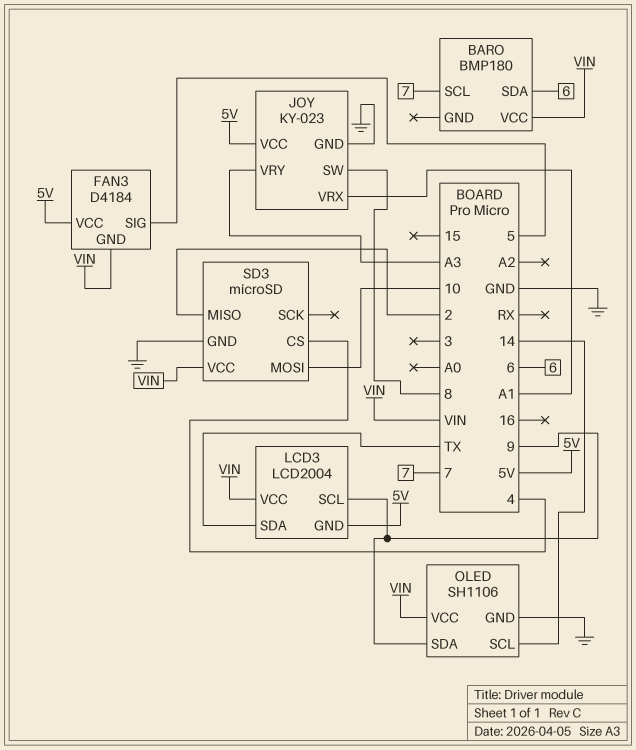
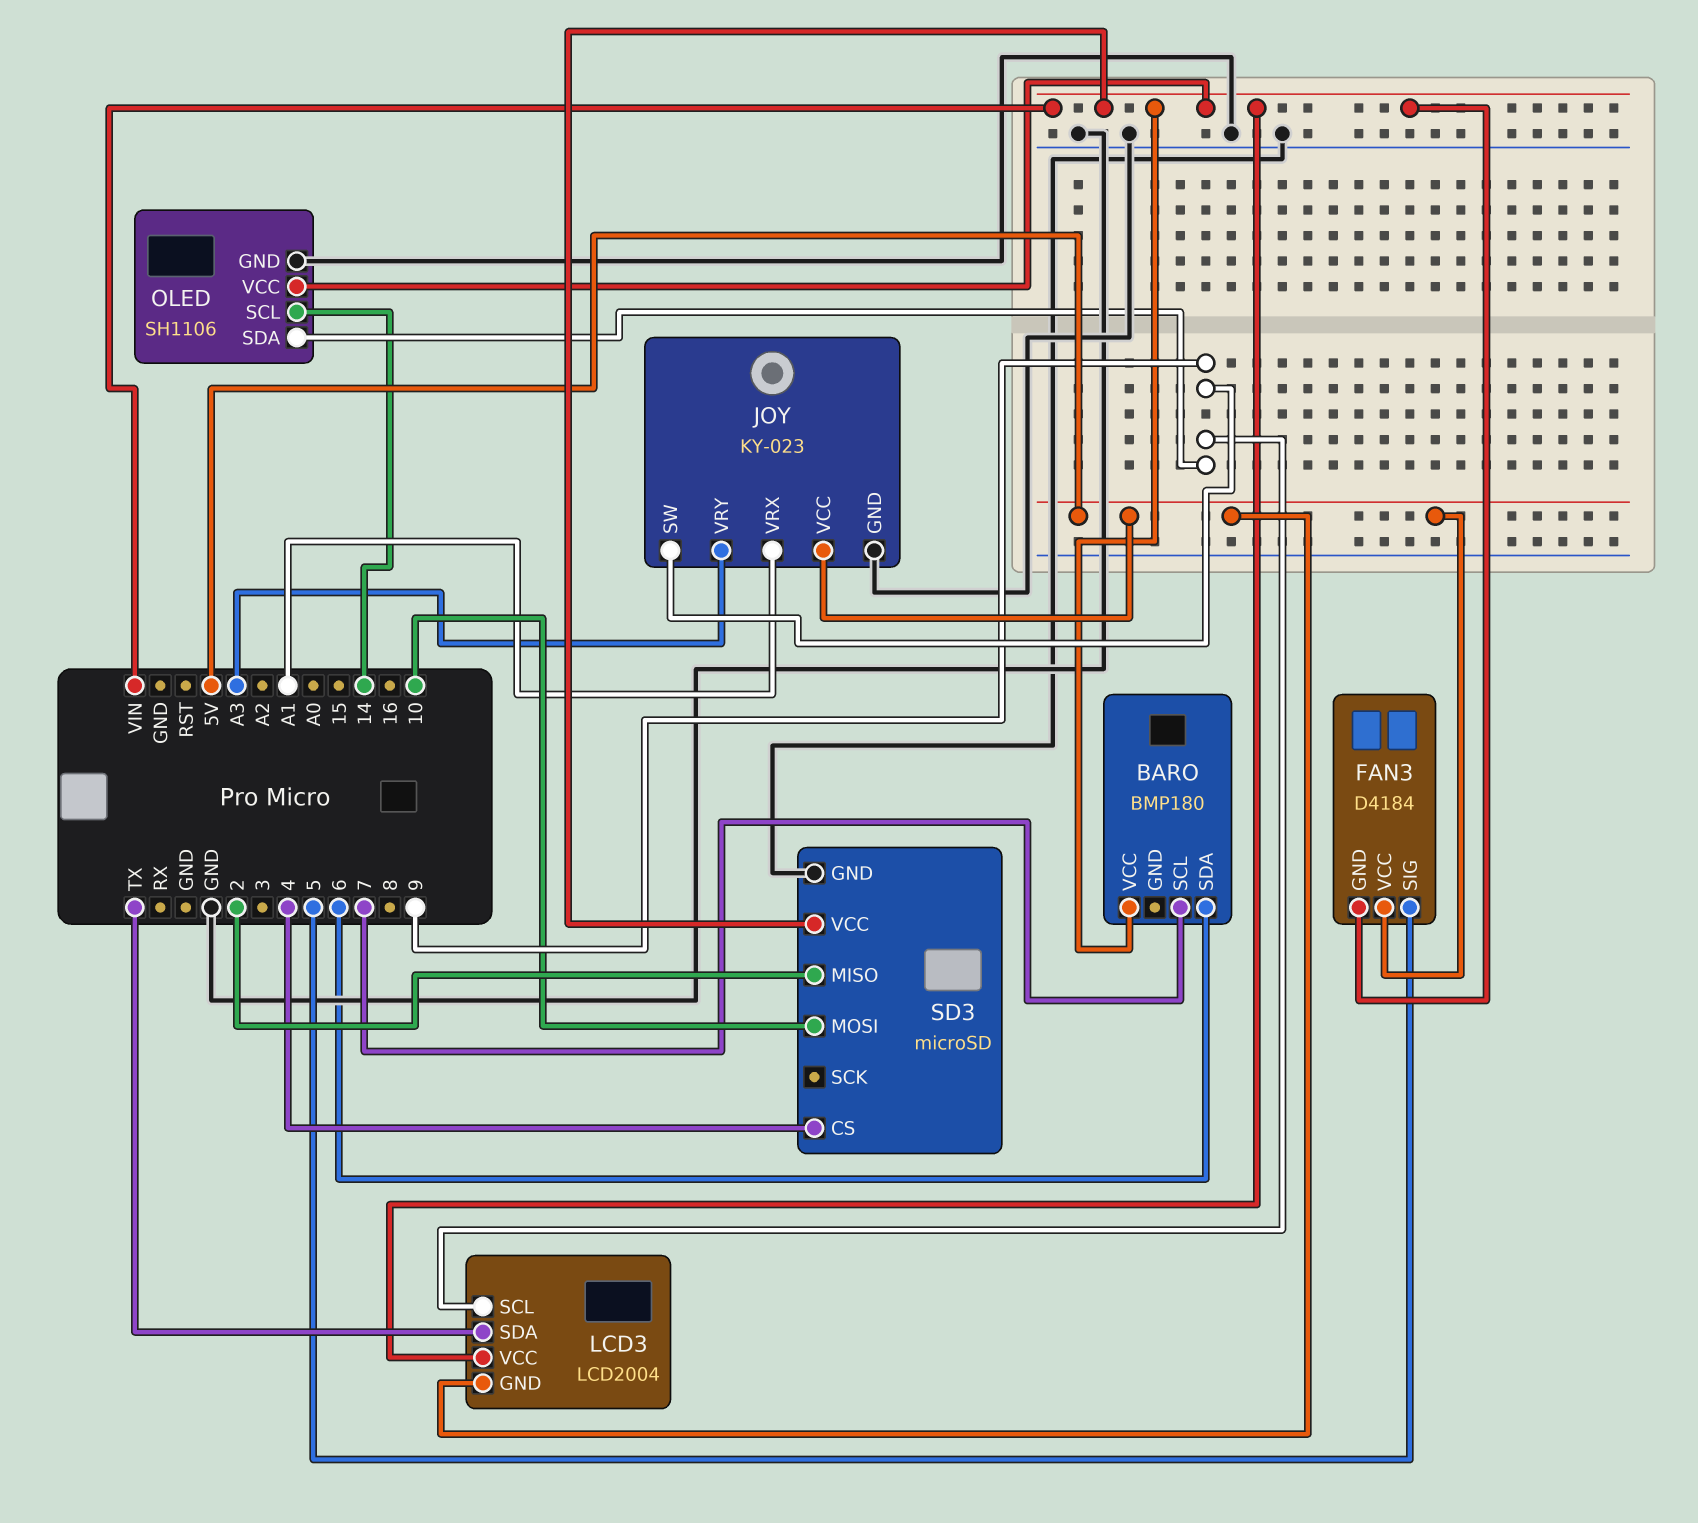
JOY pin SW: 8 -> 9

